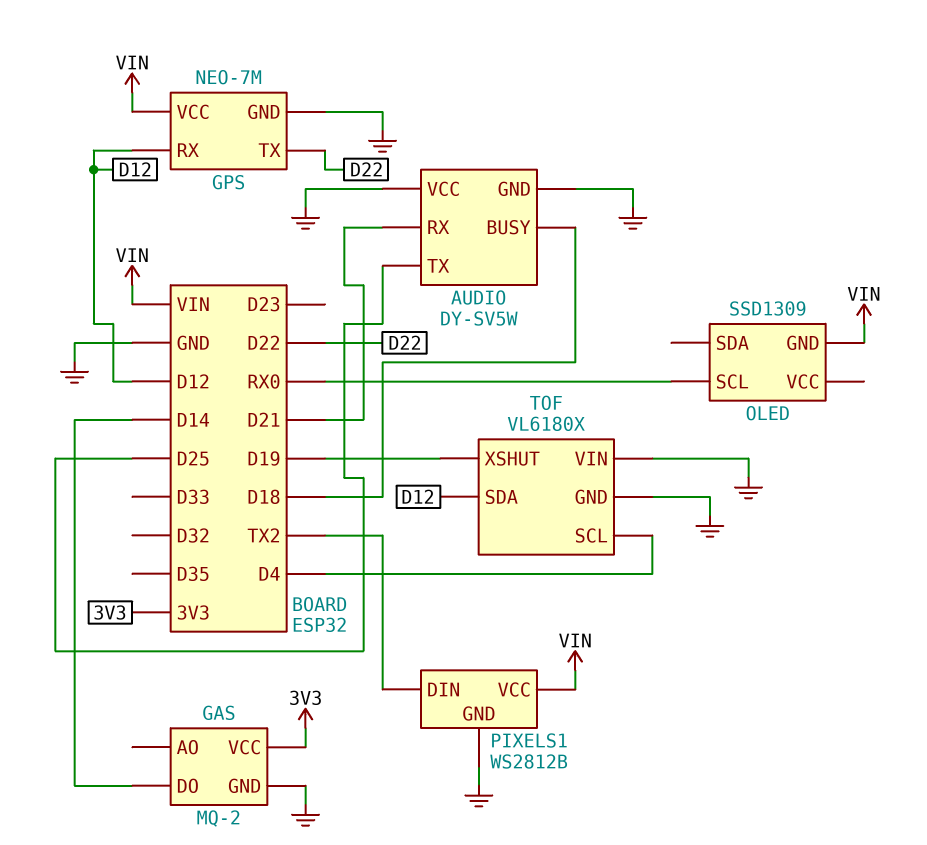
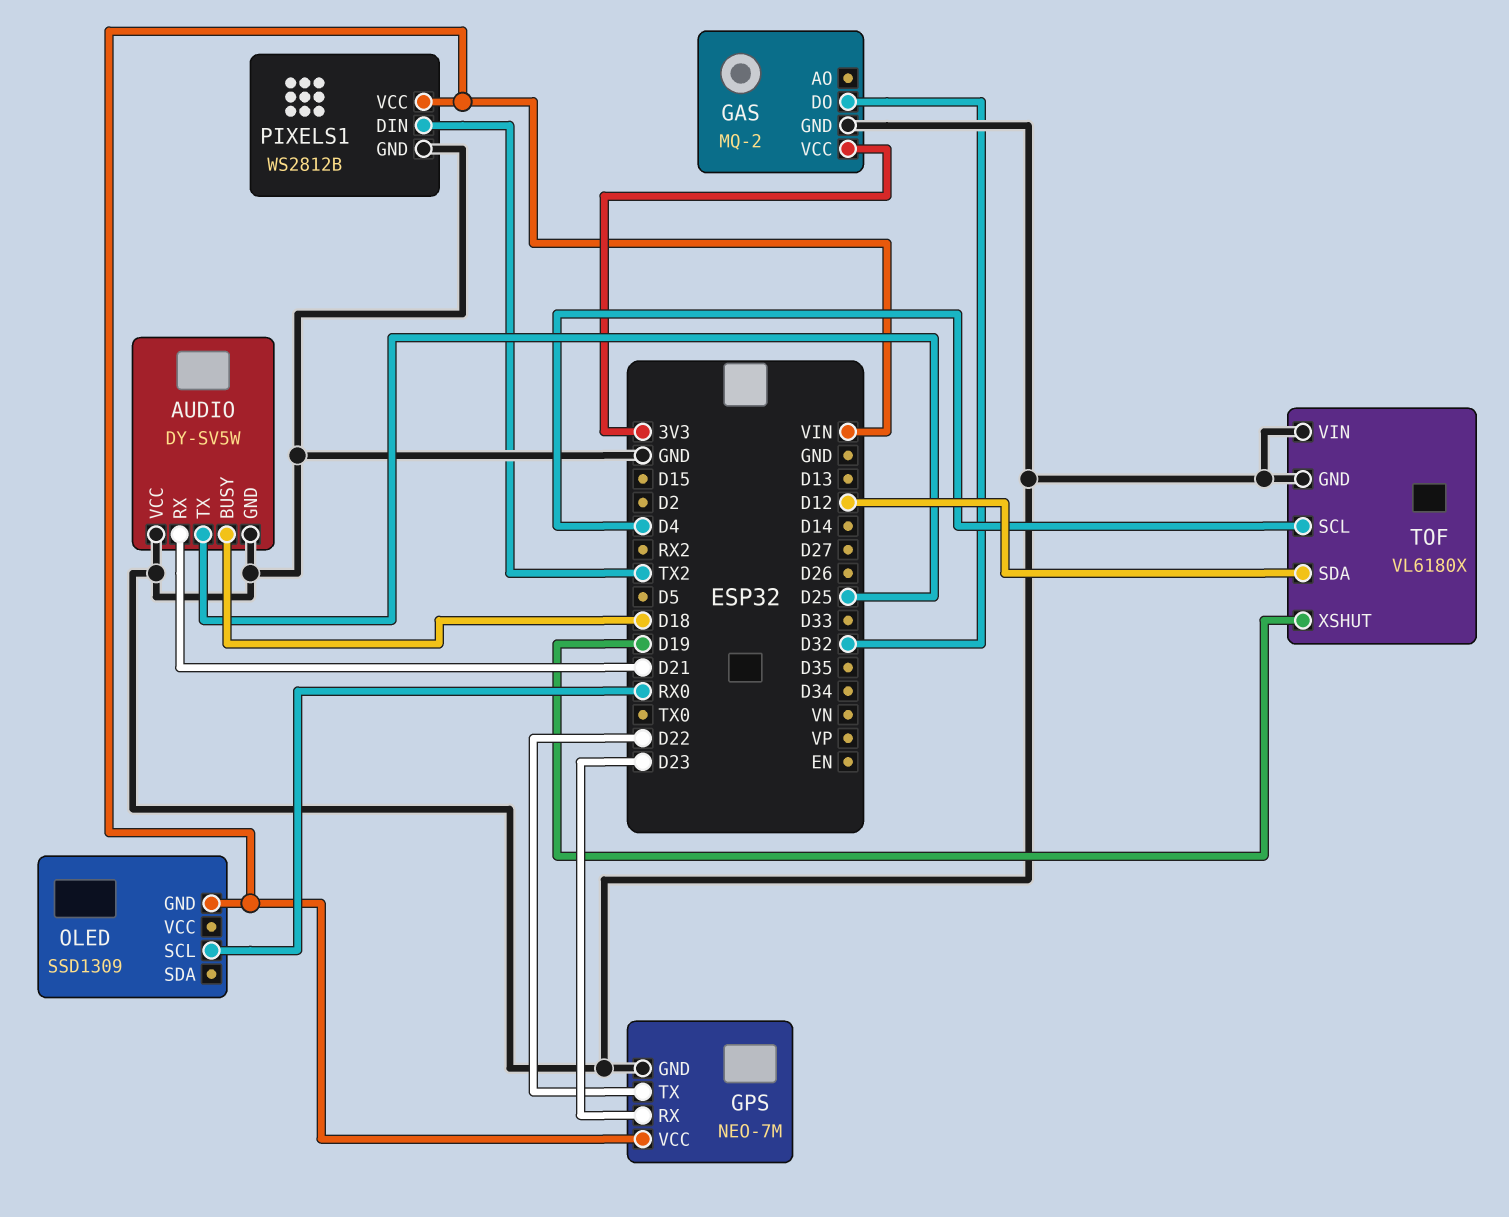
GAS pin DO: D14 -> D32
GPS pin RX: D12 -> D23

